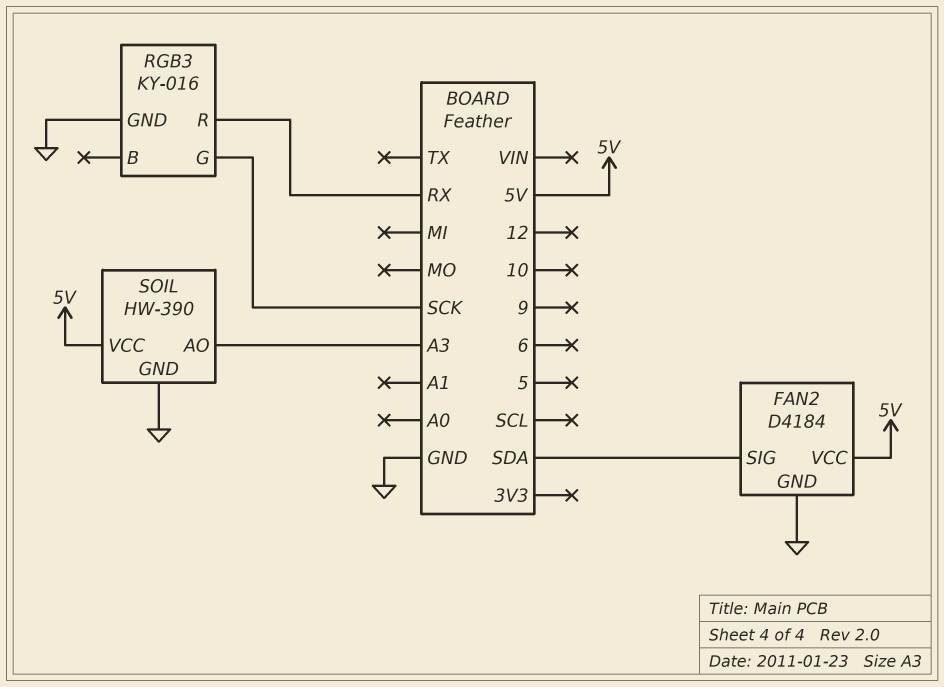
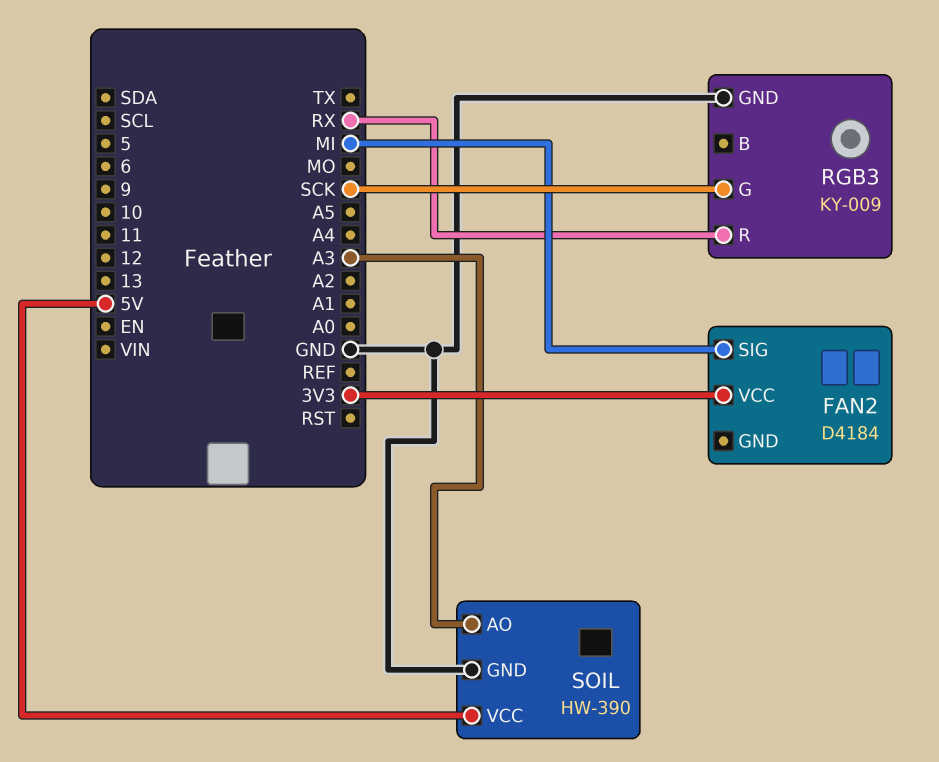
FAN2 pin GND: GND -> none
FAN2 pin SIG: SDA -> MI
FAN2 pin VCC: 5V -> 3V3
RGB3: KY-016 -> KY-009

